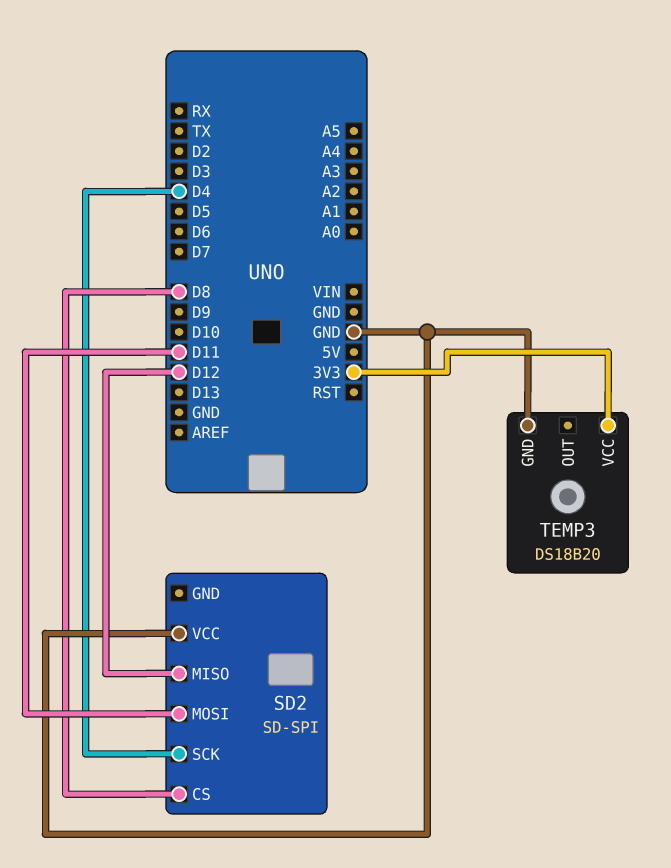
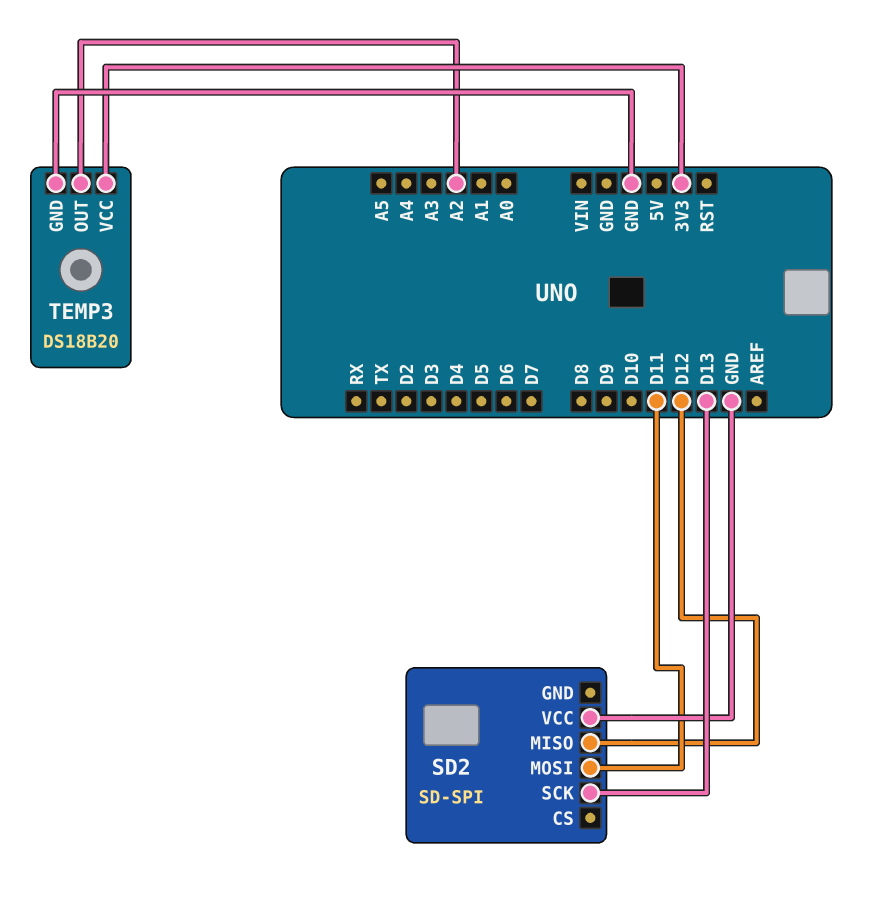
SD2 pin CS: D8 -> none
SD2 pin SCK: D4 -> D13
TEMP3 pin OUT: none -> A2

